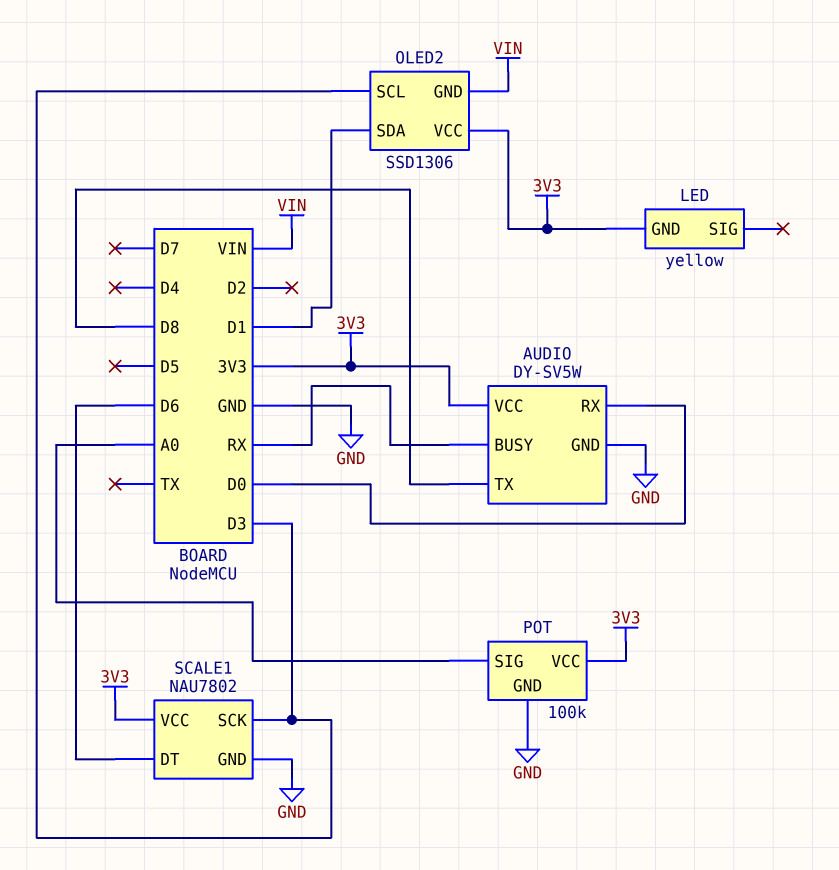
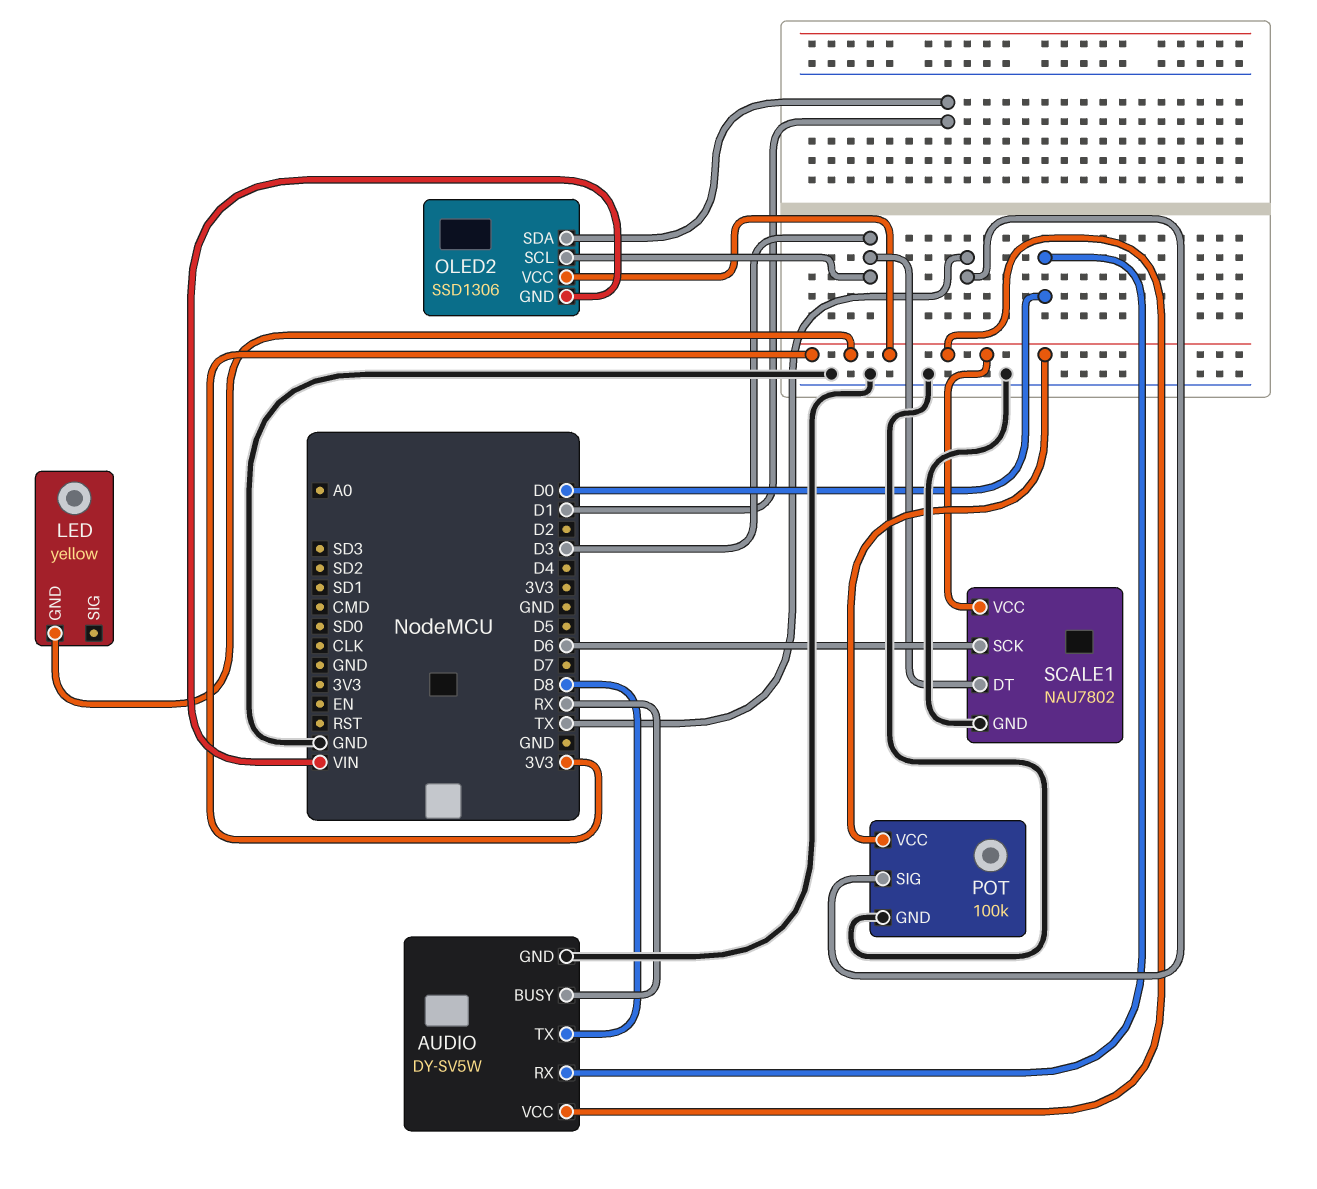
POT pin SIG: A0 -> TX
SCALE1 pin DT: D6 -> D3
SCALE1 pin SCK: D3 -> D6

